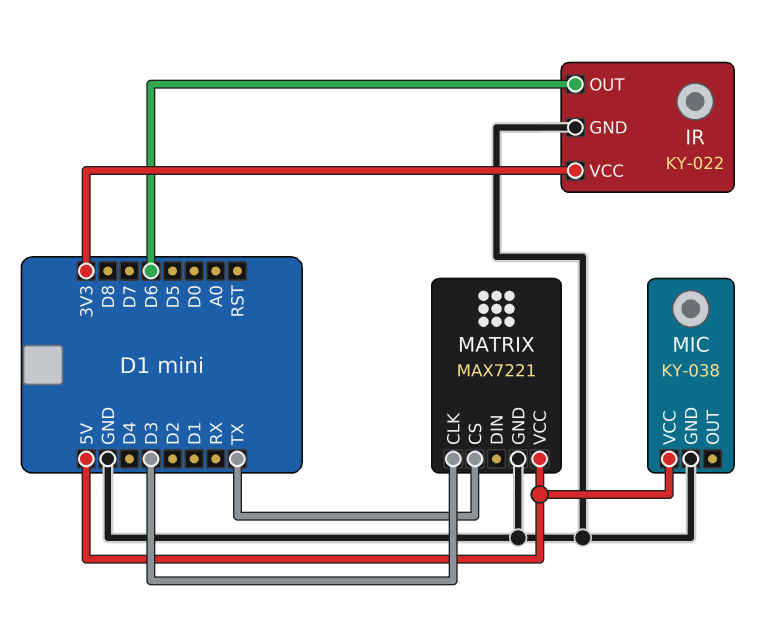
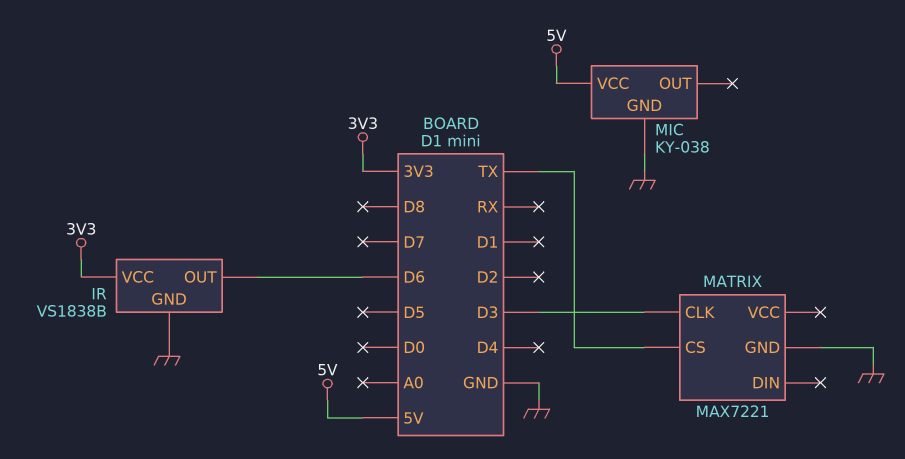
IR: KY-022 -> VS1838B
MATRIX pin VCC: 5V -> none

